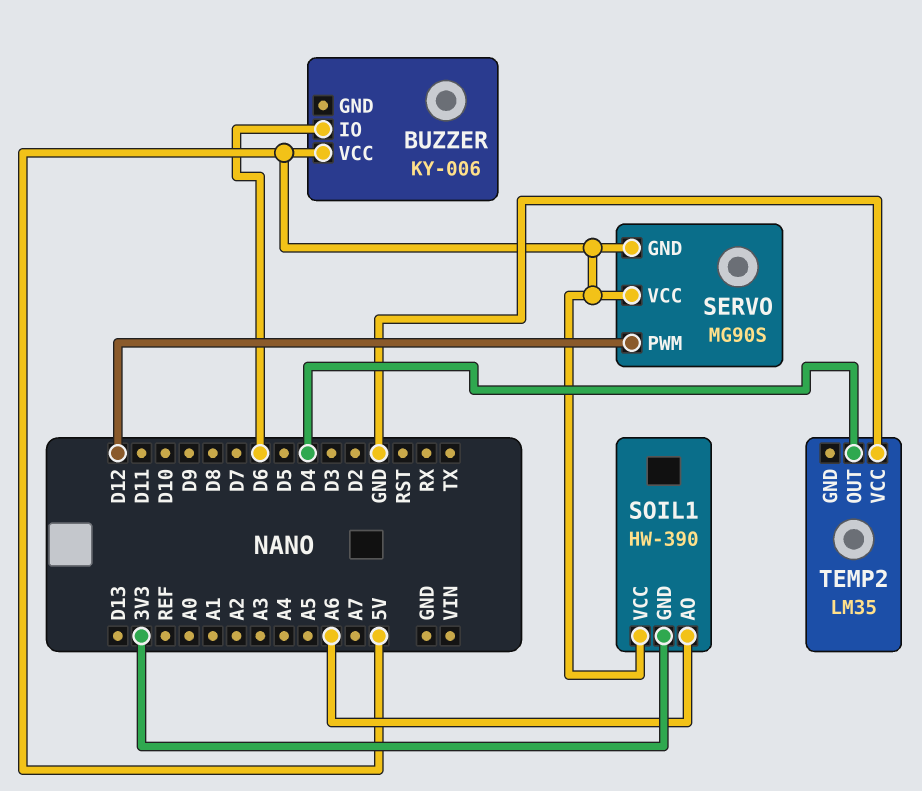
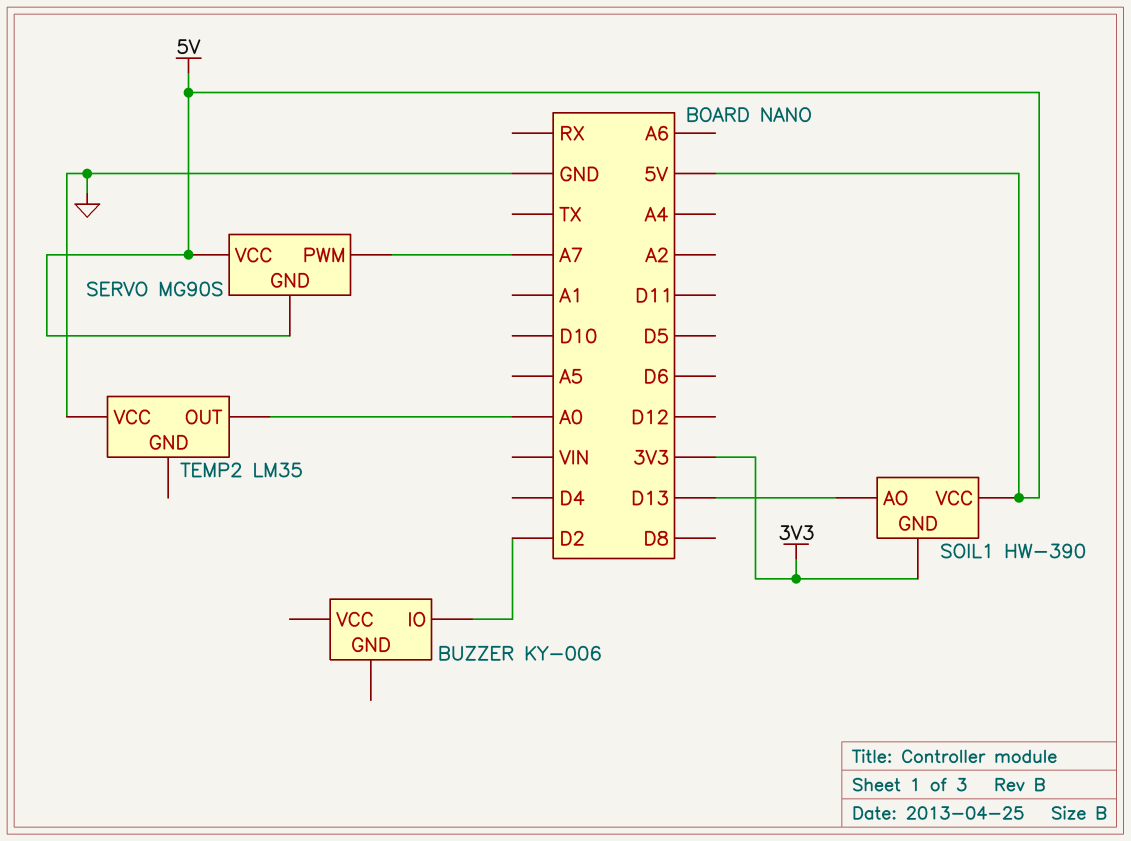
BUZZER pin IO: D6 -> D2
BUZZER pin VCC: 5V -> none
SERVO pin PWM: D12 -> A7
SOIL1 pin AO: A6 -> D13
TEMP2 pin OUT: D4 -> A0

